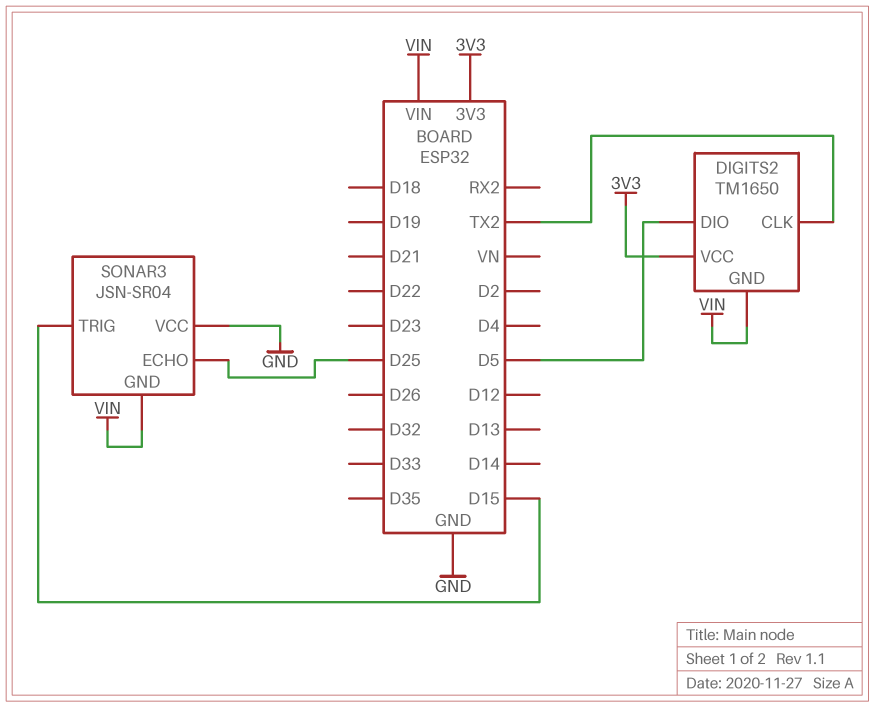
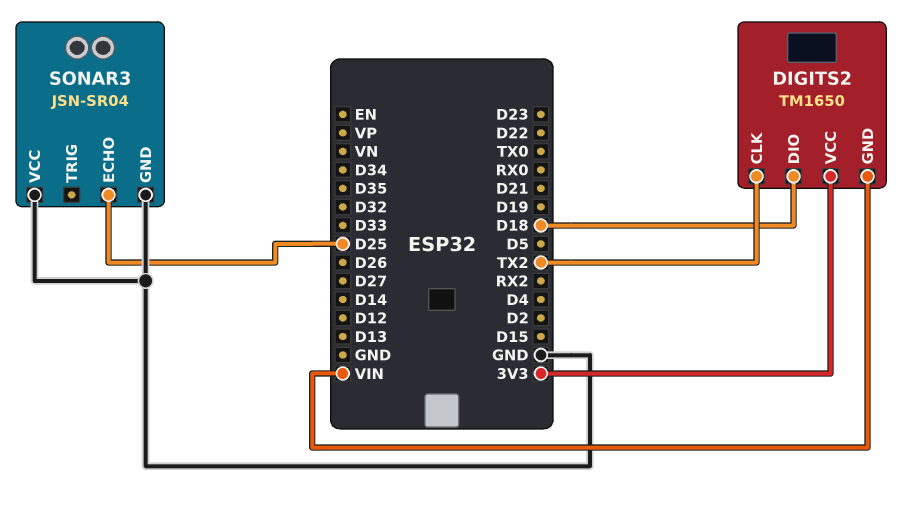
DIGITS2 pin DIO: D5 -> D18
SONAR3 pin GND: VIN -> GND
SONAR3 pin TRIG: D15 -> none

